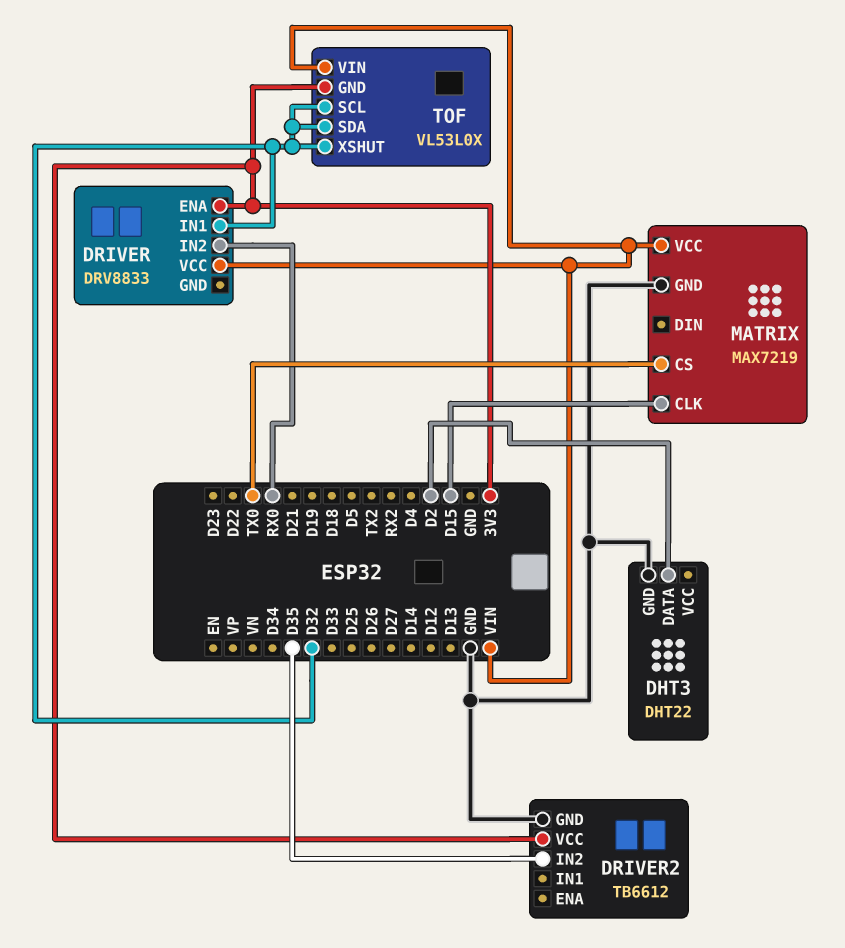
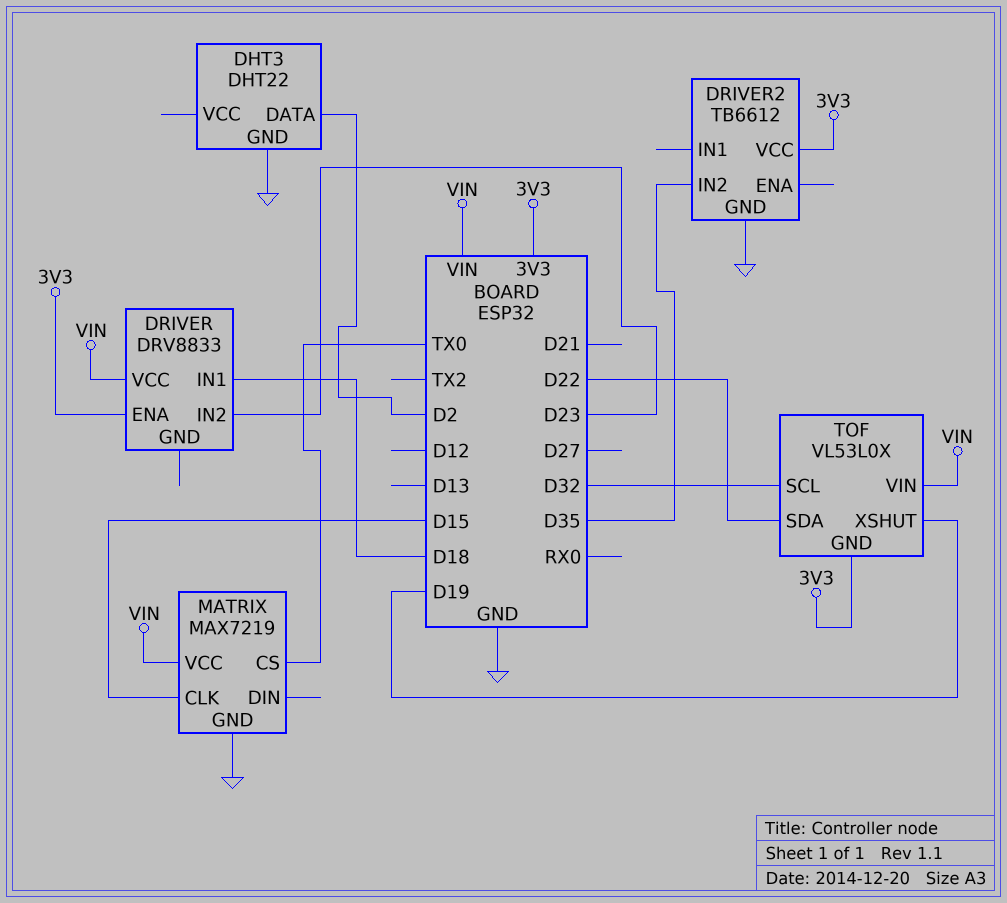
DRIVER pin IN1: D32 -> D18
DRIVER pin IN2: RX0 -> D23
TOF pin SDA: D32 -> D22
TOF pin XSHUT: D32 -> D19

